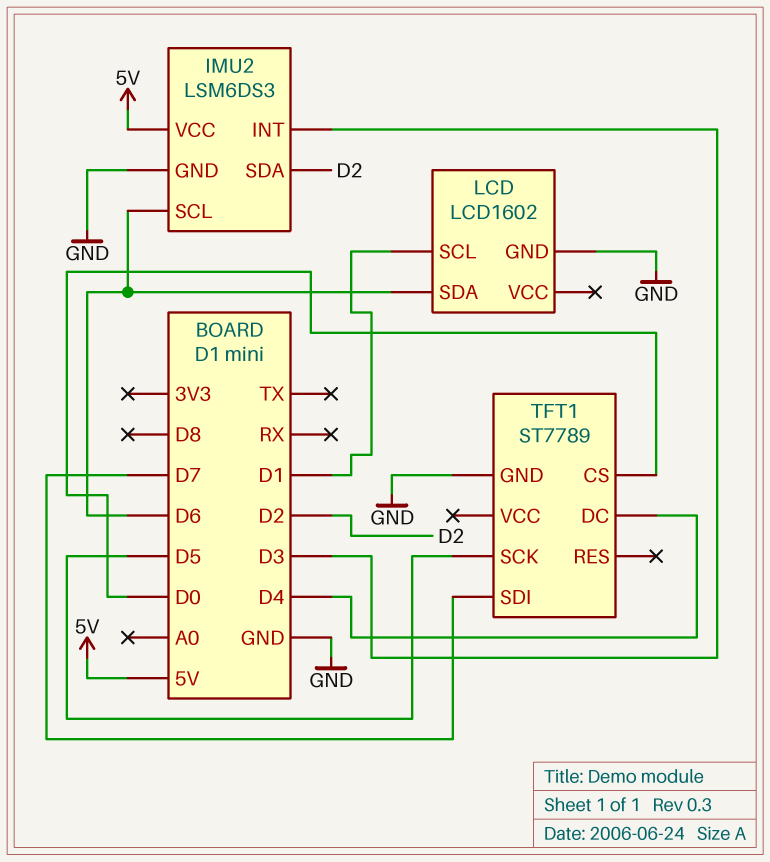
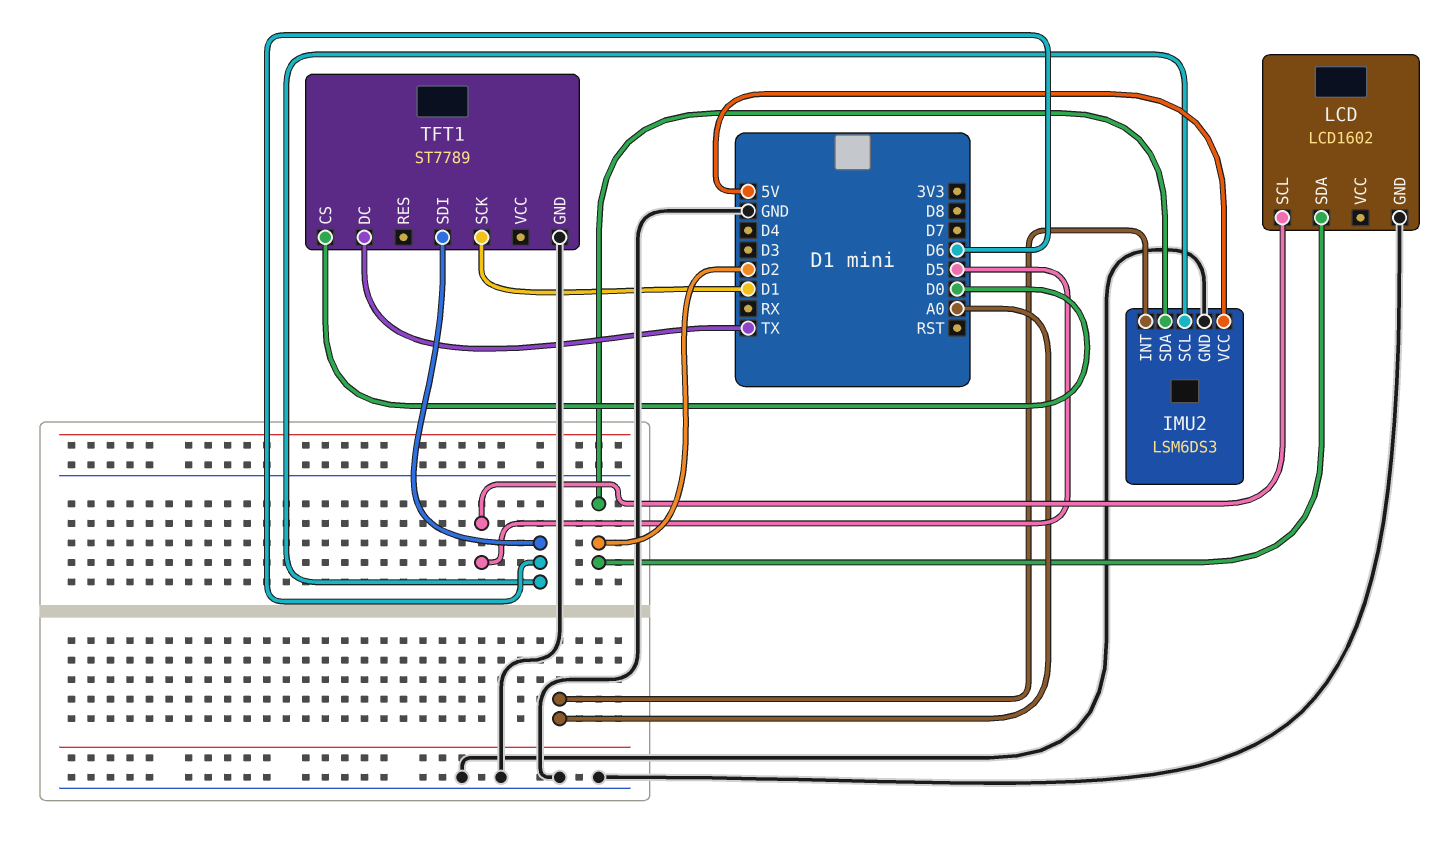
IMU2 pin INT: D3 -> A0
LCD pin SCL: D1 -> D5
LCD pin SDA: D6 -> D2
TFT1 pin DC: D4 -> TX
TFT1 pin SCK: D5 -> D1
TFT1 pin SDI: D7 -> D6

